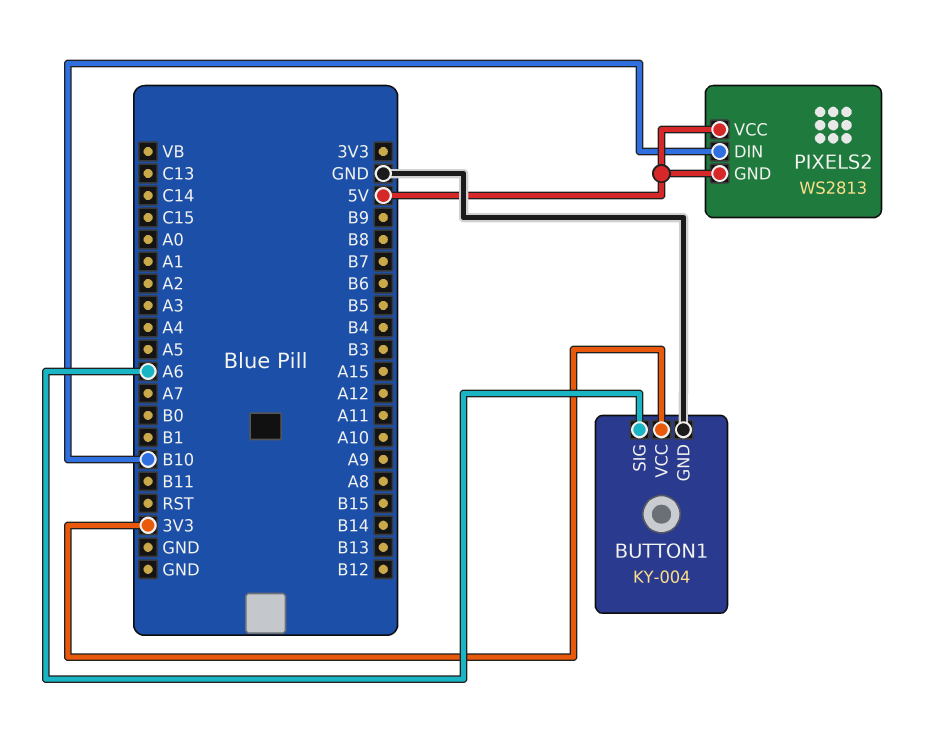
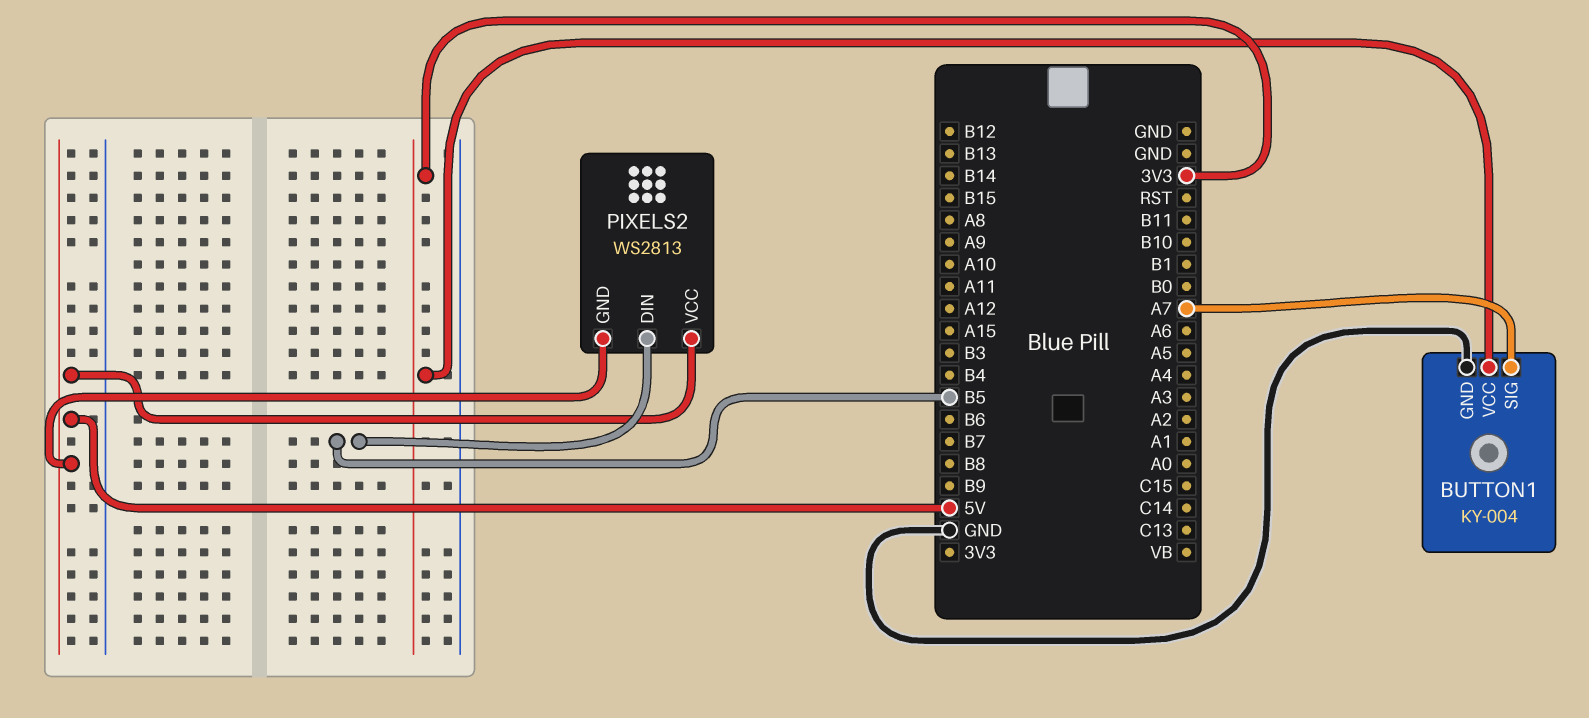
BUTTON1 pin SIG: A6 -> A7
PIXELS2 pin DIN: B10 -> B5

